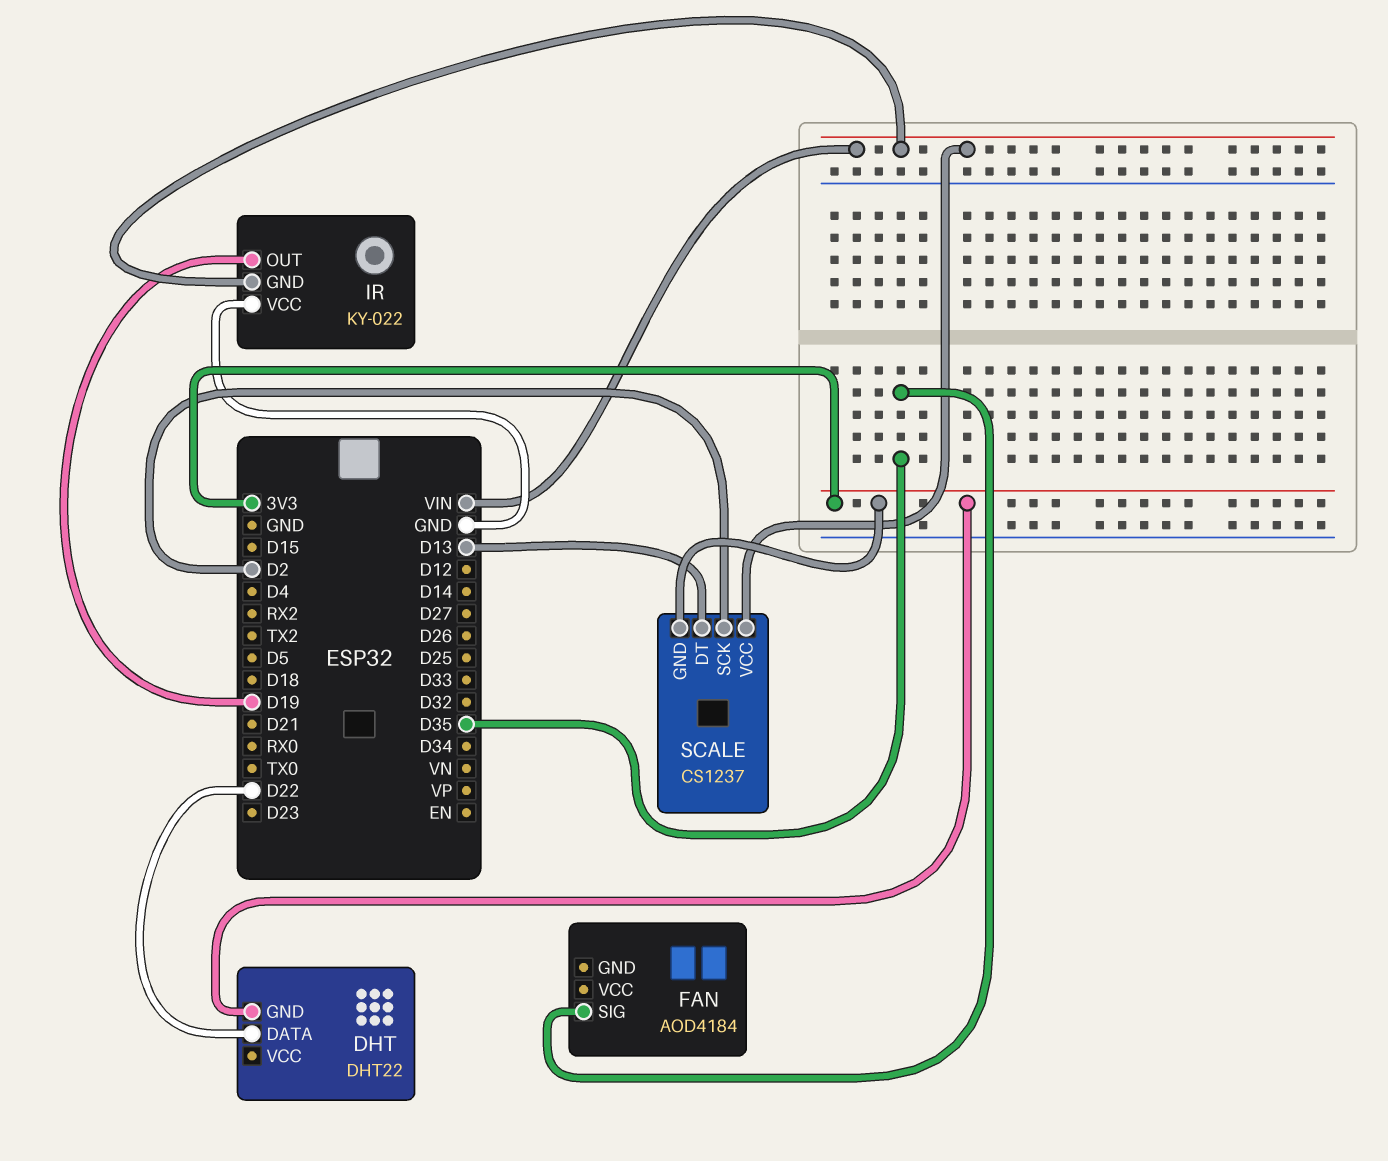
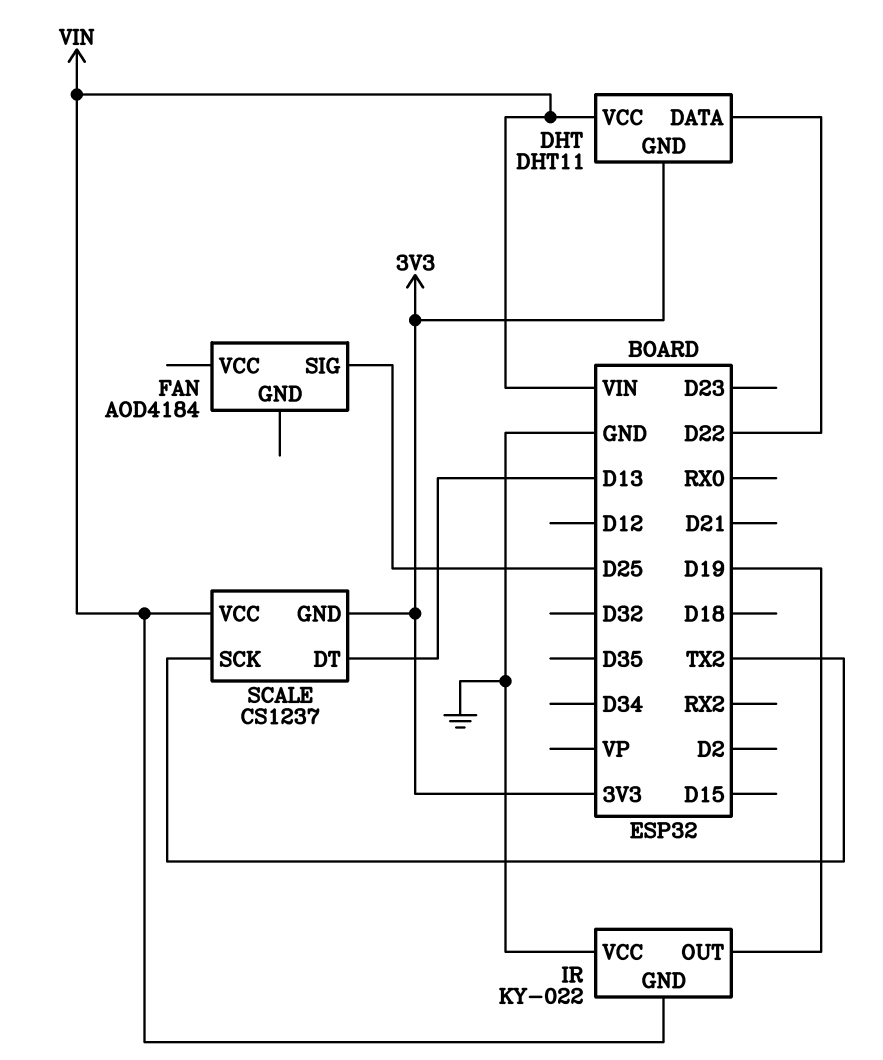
DHT: DHT22 -> DHT11
DHT pin VCC: none -> VIN
FAN pin SIG: D35 -> D25
SCALE pin SCK: D2 -> TX2

